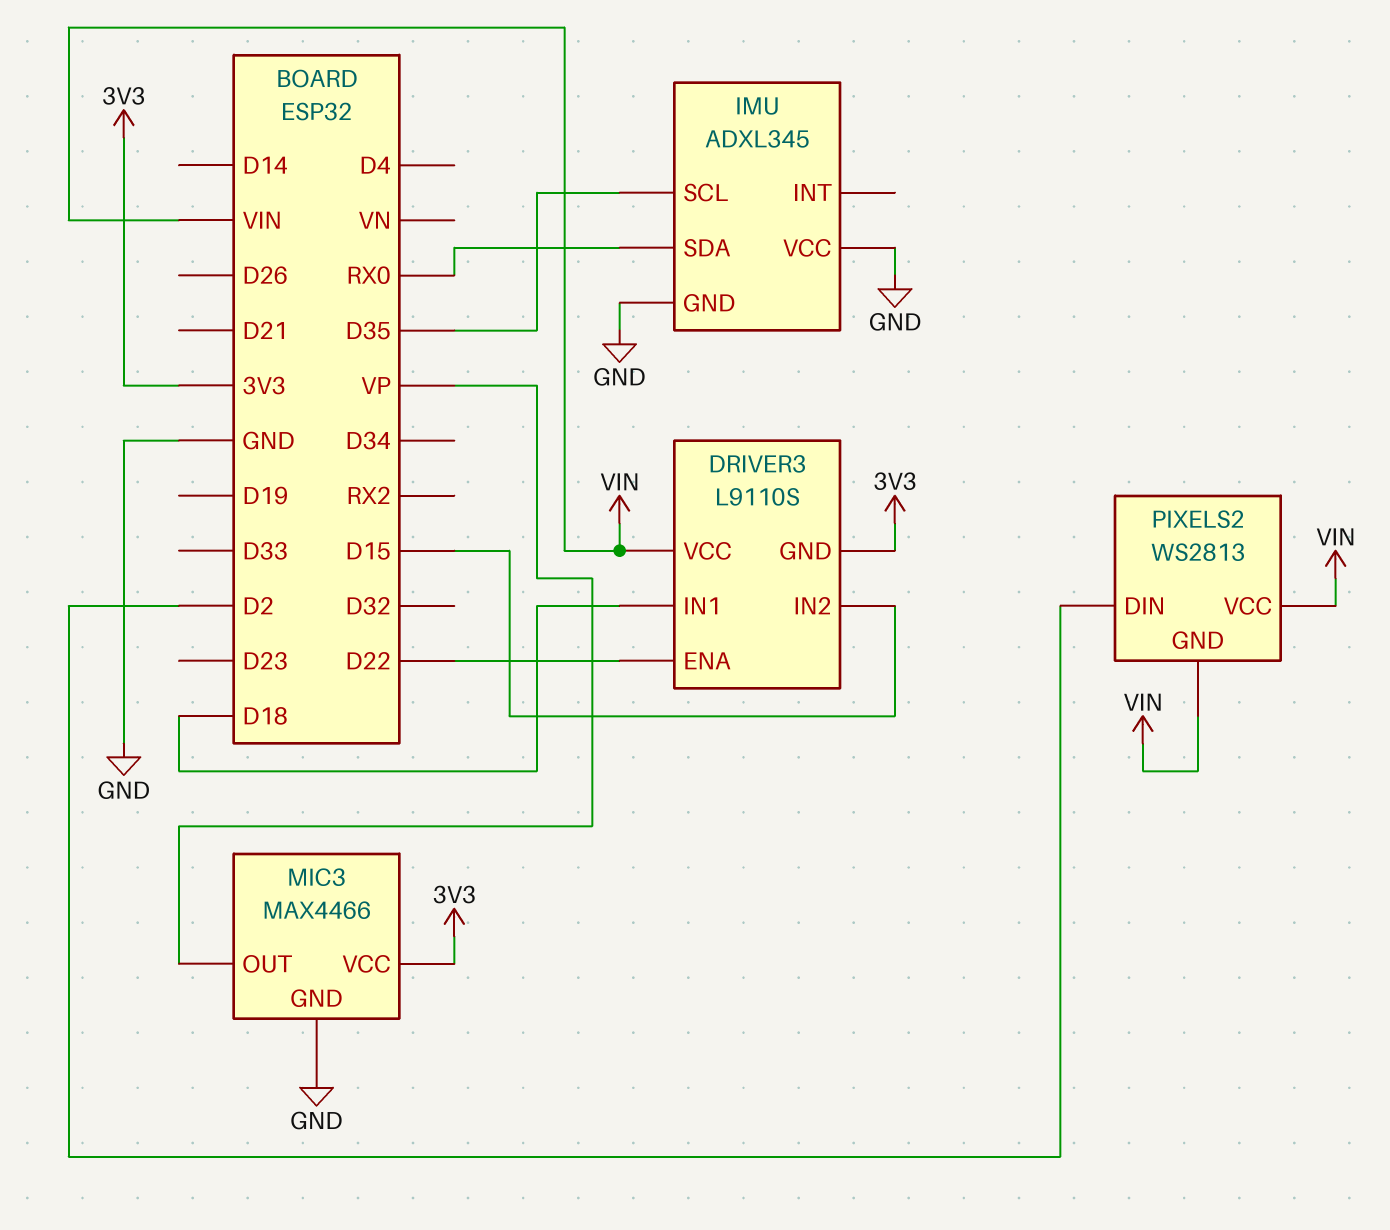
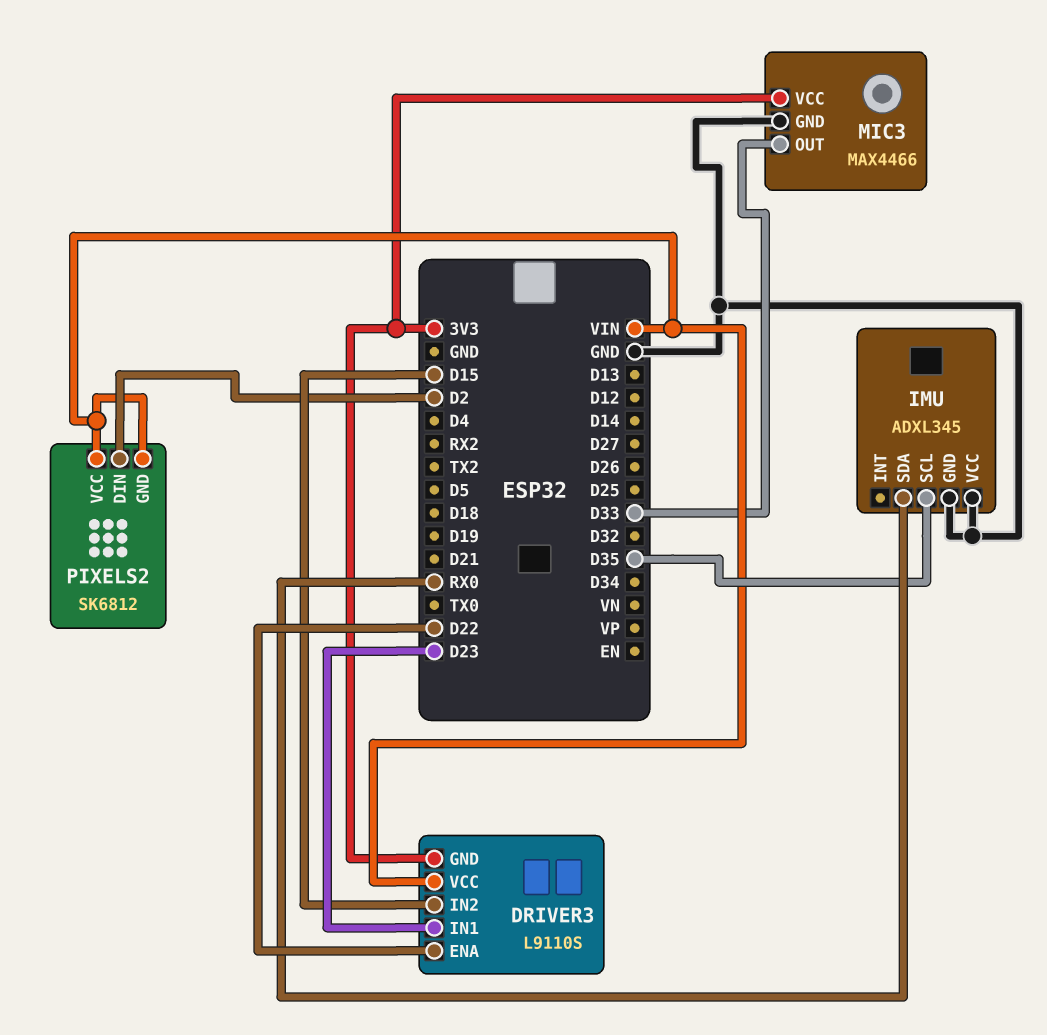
DRIVER3 pin IN1: D18 -> D23
MIC3 pin OUT: VP -> D33
PIXELS2: WS2813 -> SK6812

